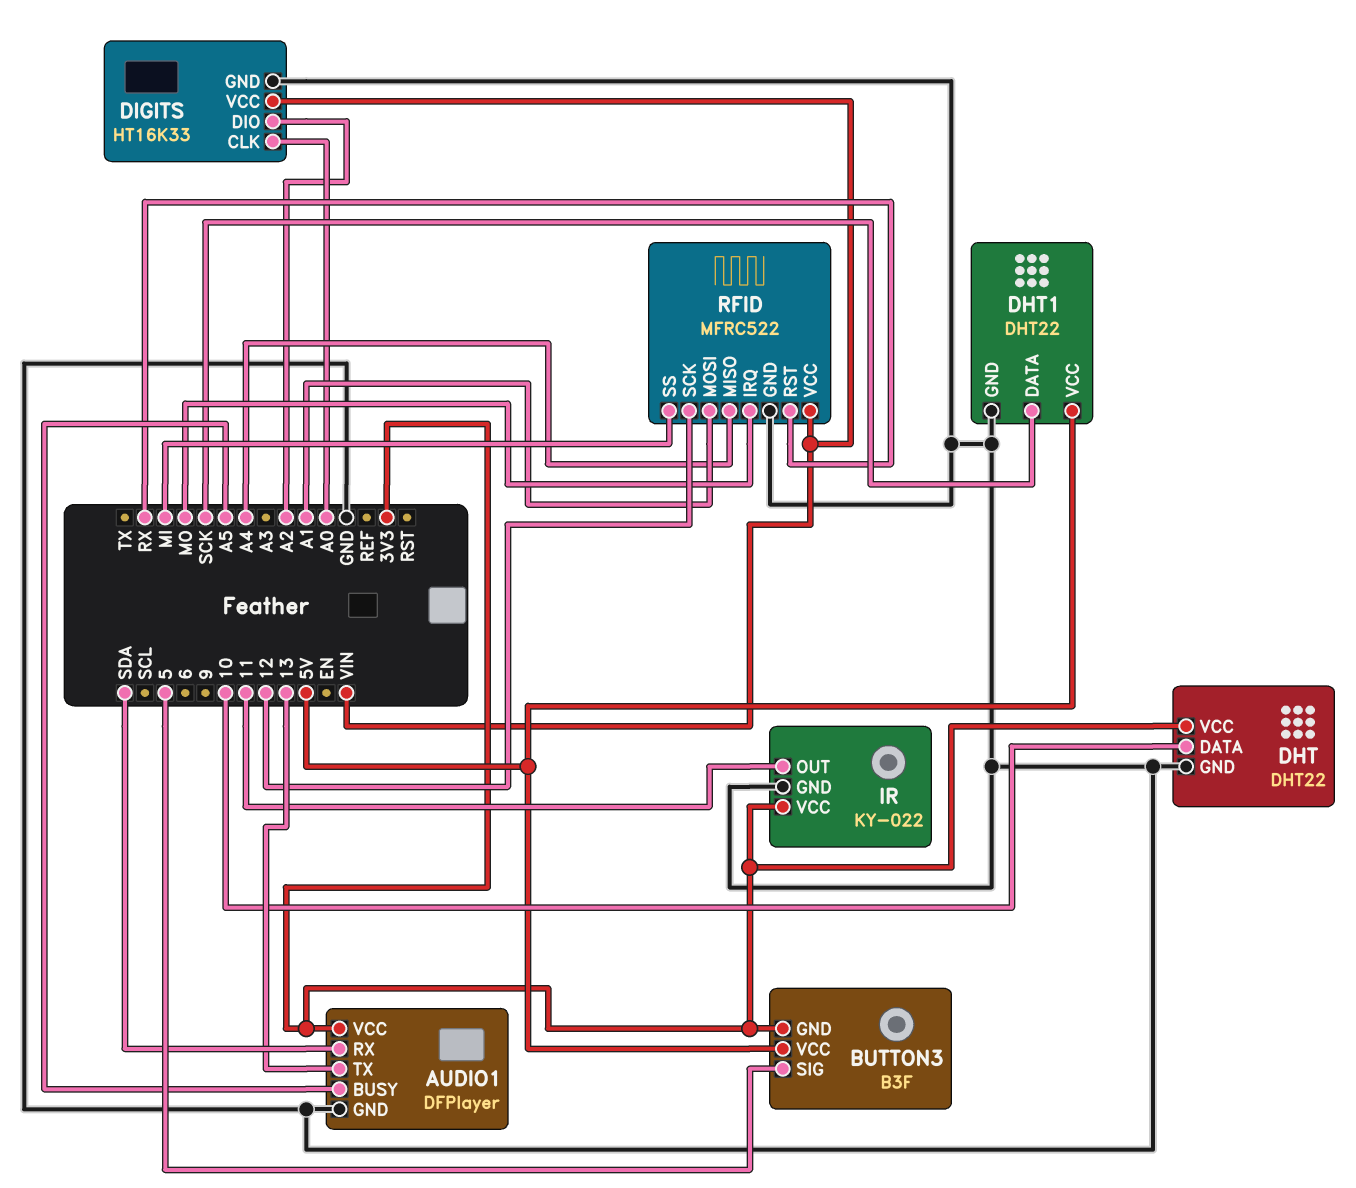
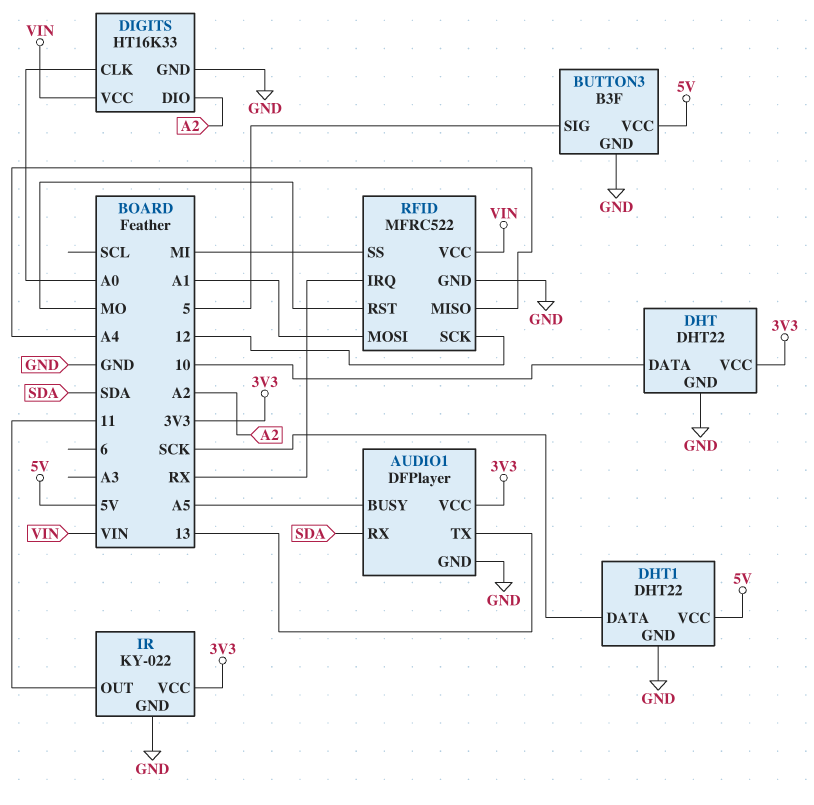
BUTTON3 pin GND: 3V3 -> GND
RFID pin IRQ: MO -> RX
RFID pin RST: RX -> MO

